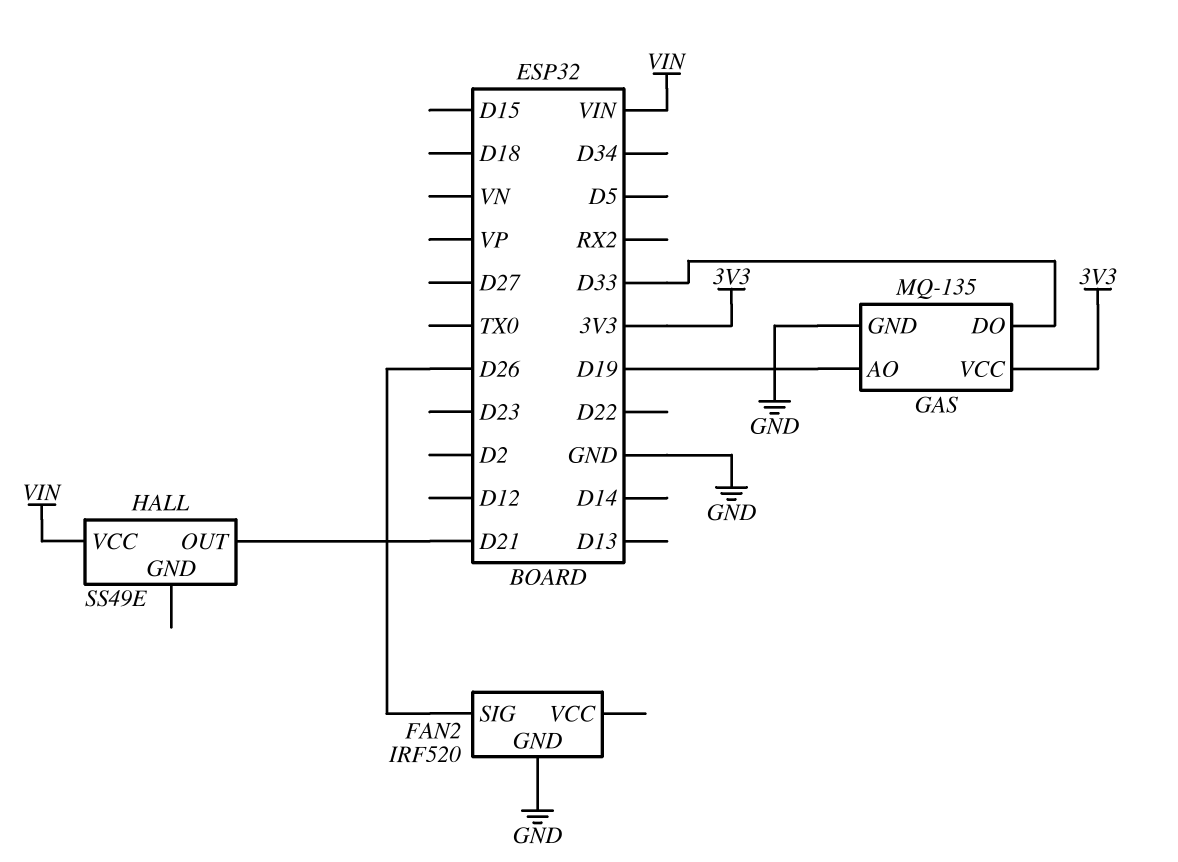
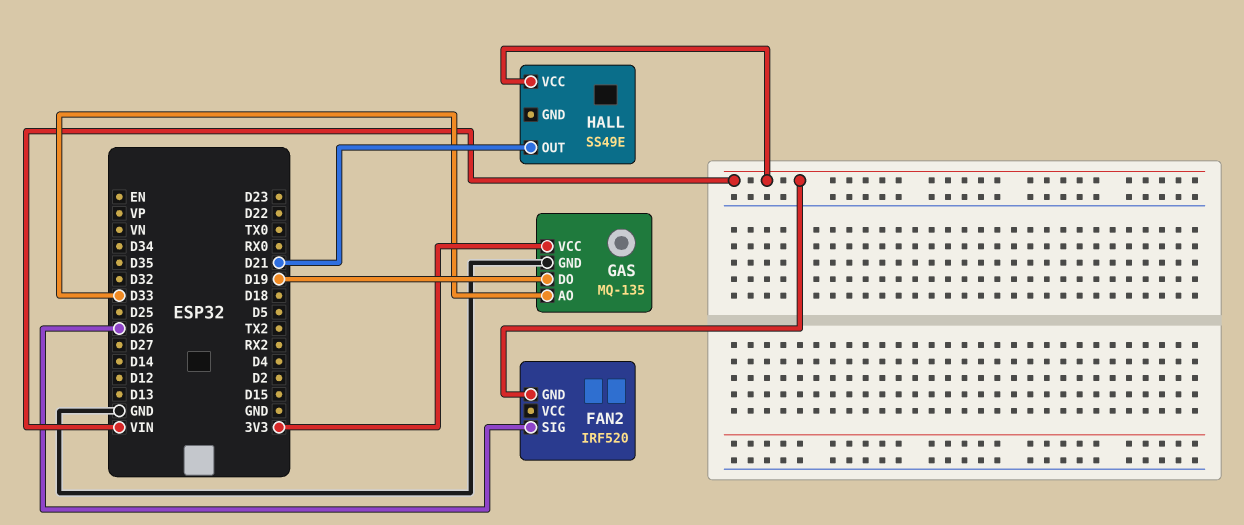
FAN2 pin GND: GND -> VIN
GAS pin AO: D19 -> D33
GAS pin DO: D33 -> D19

